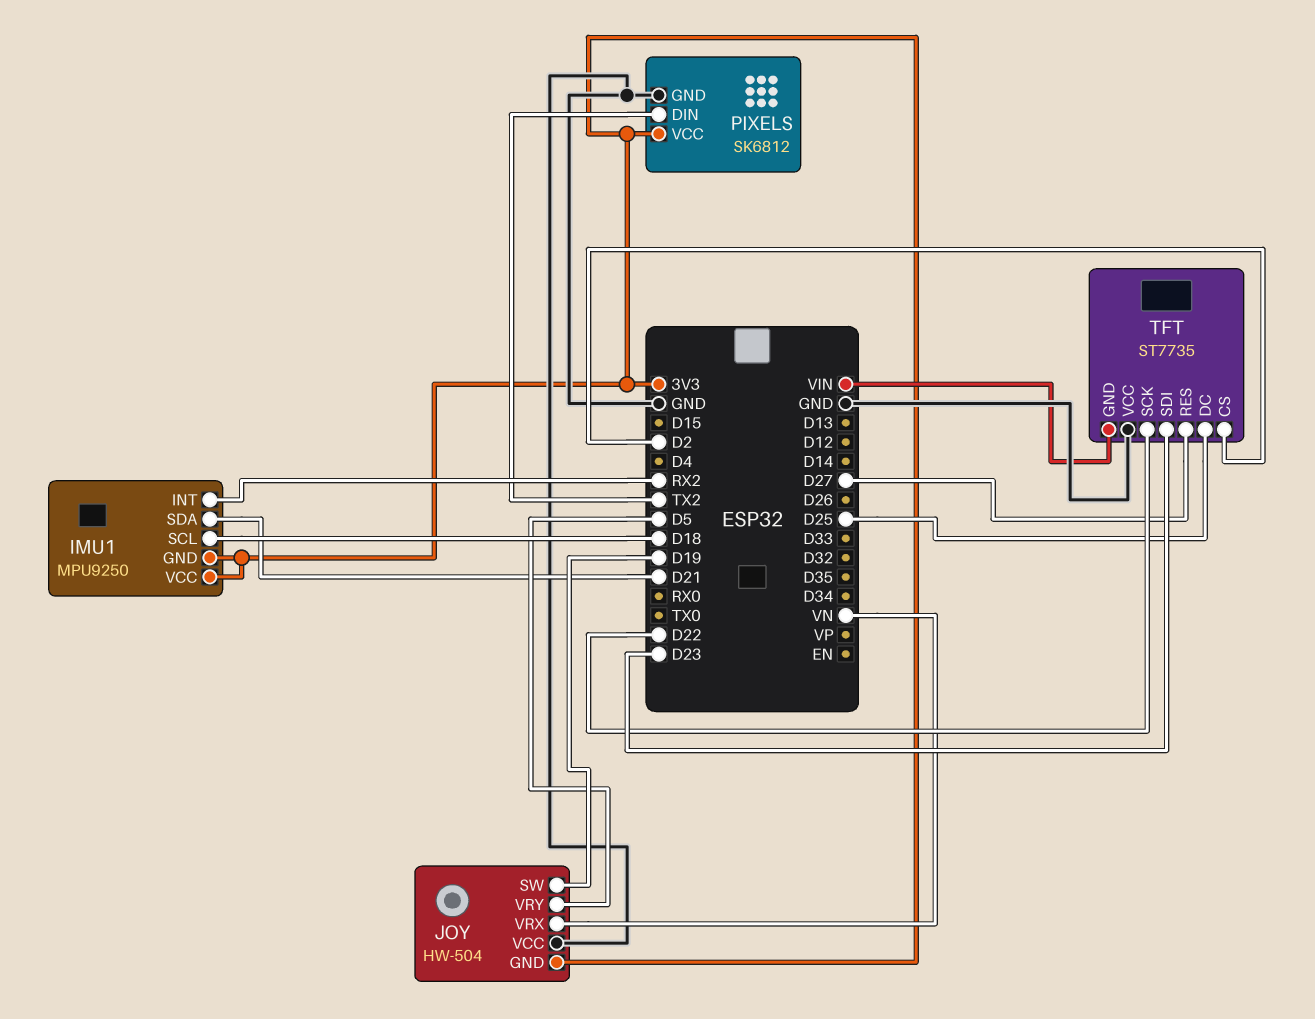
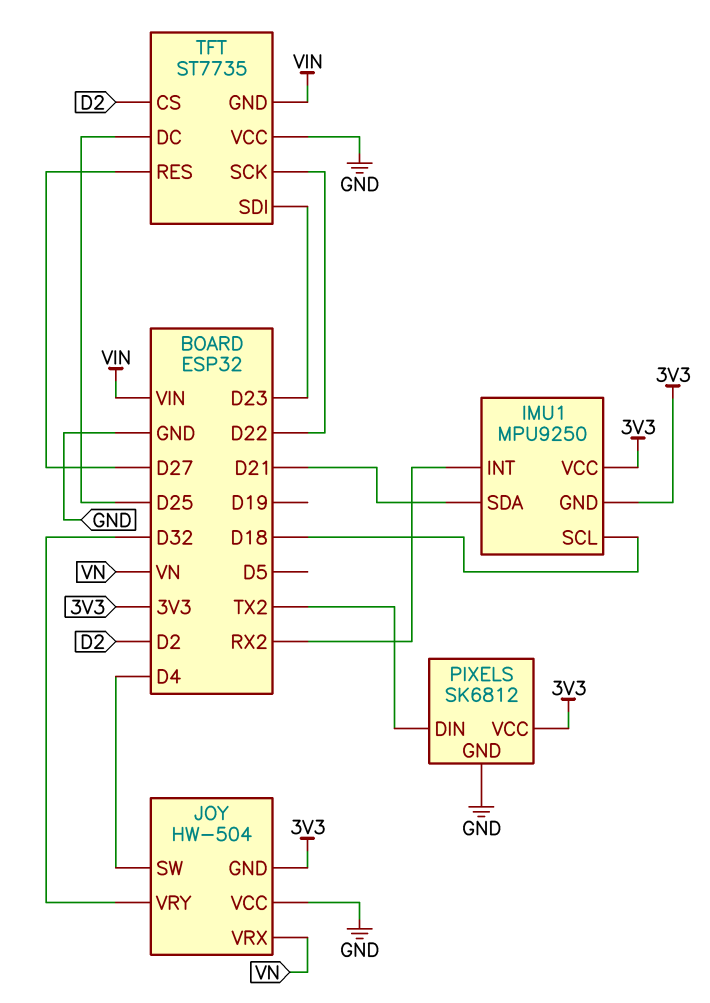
JOY pin SW: D19 -> D4
JOY pin VRY: D5 -> D32

